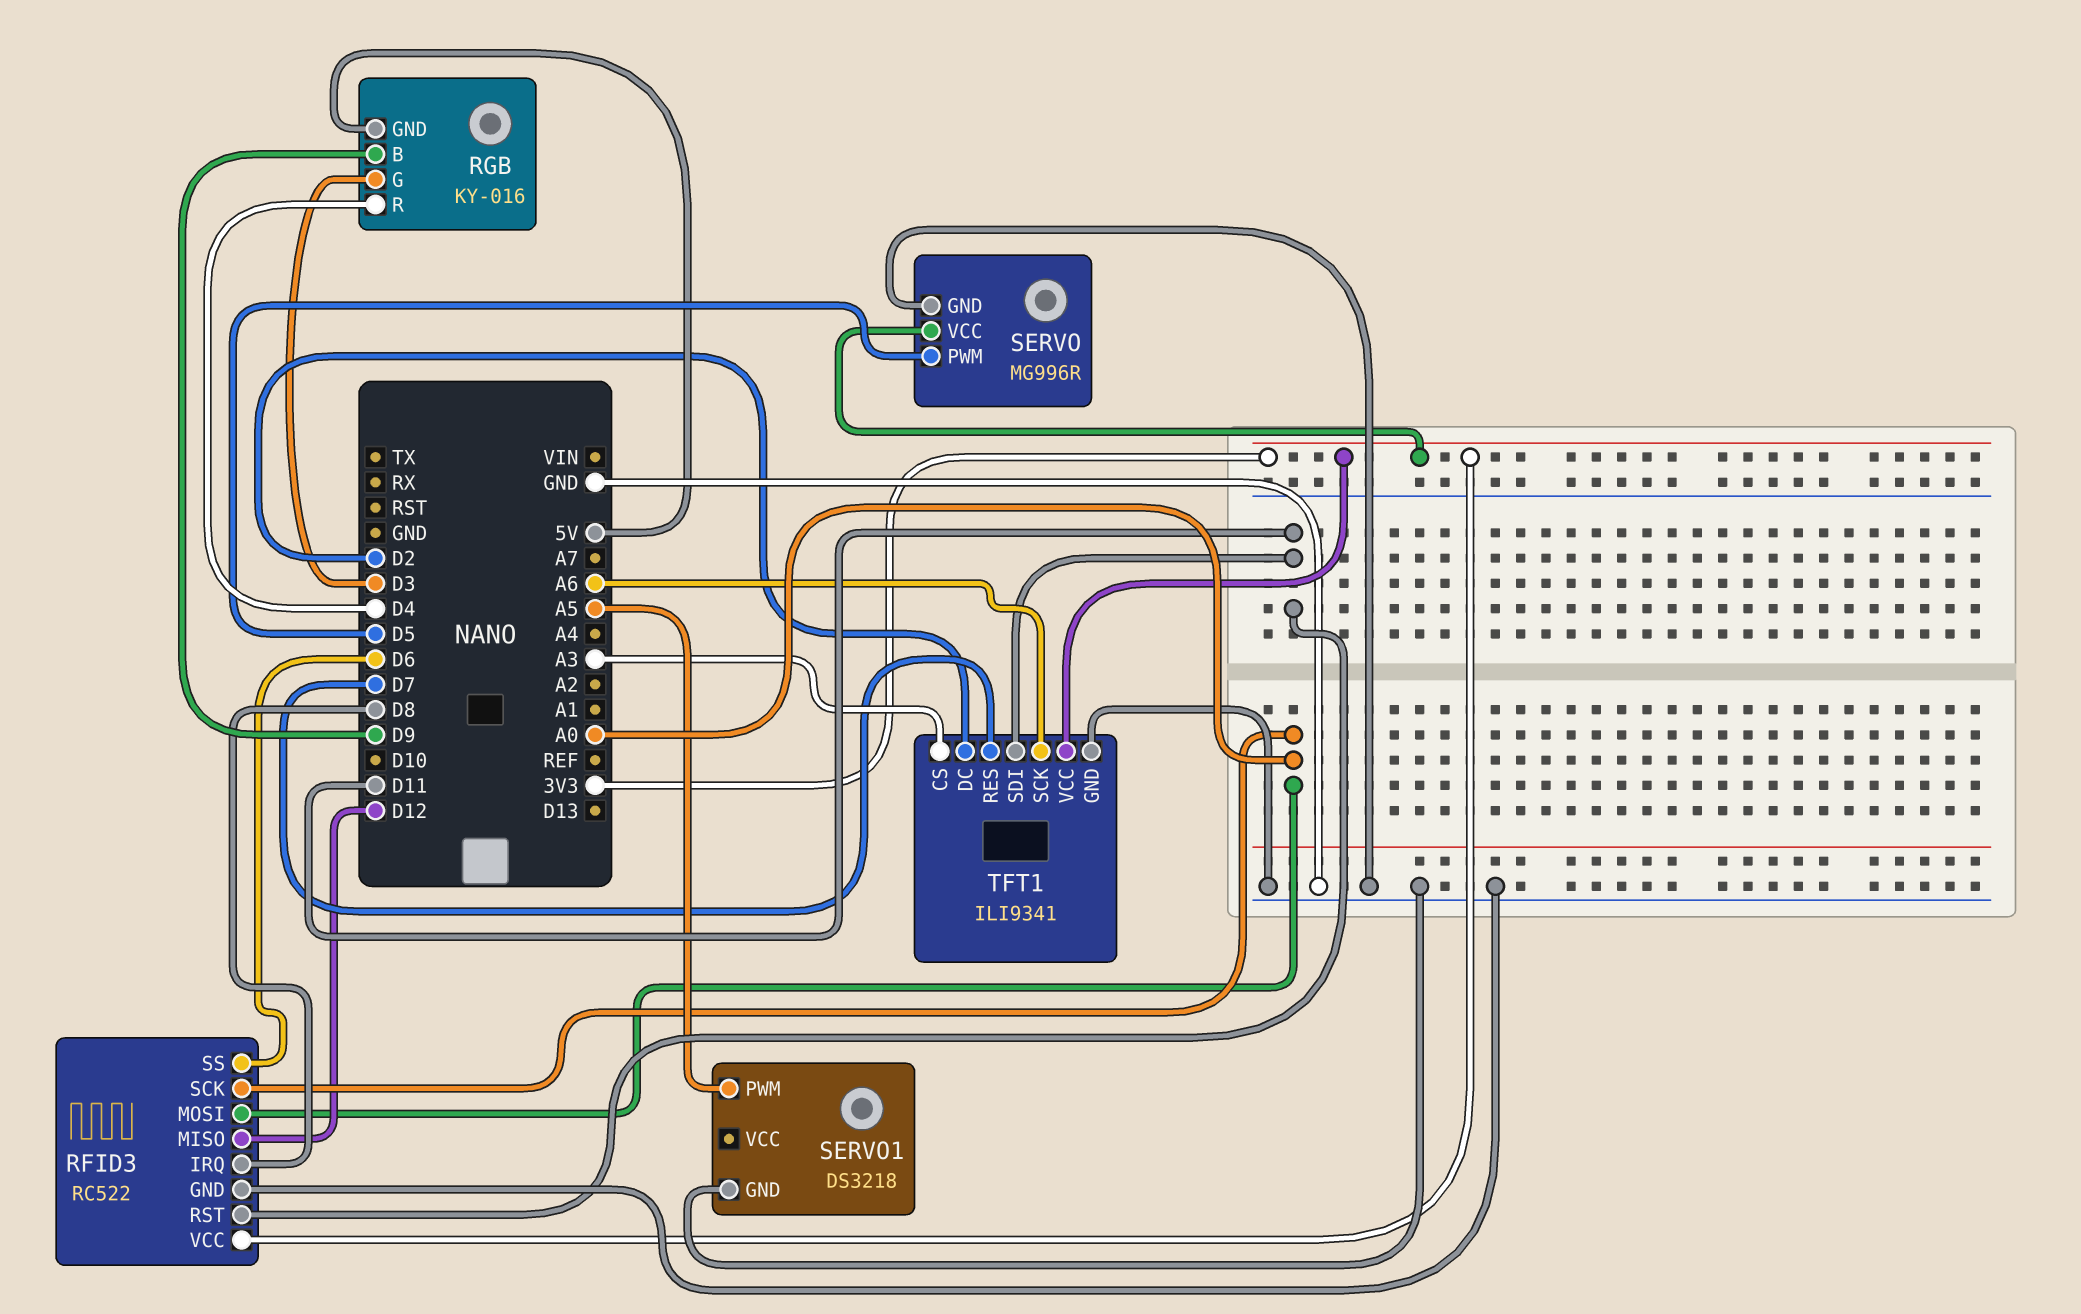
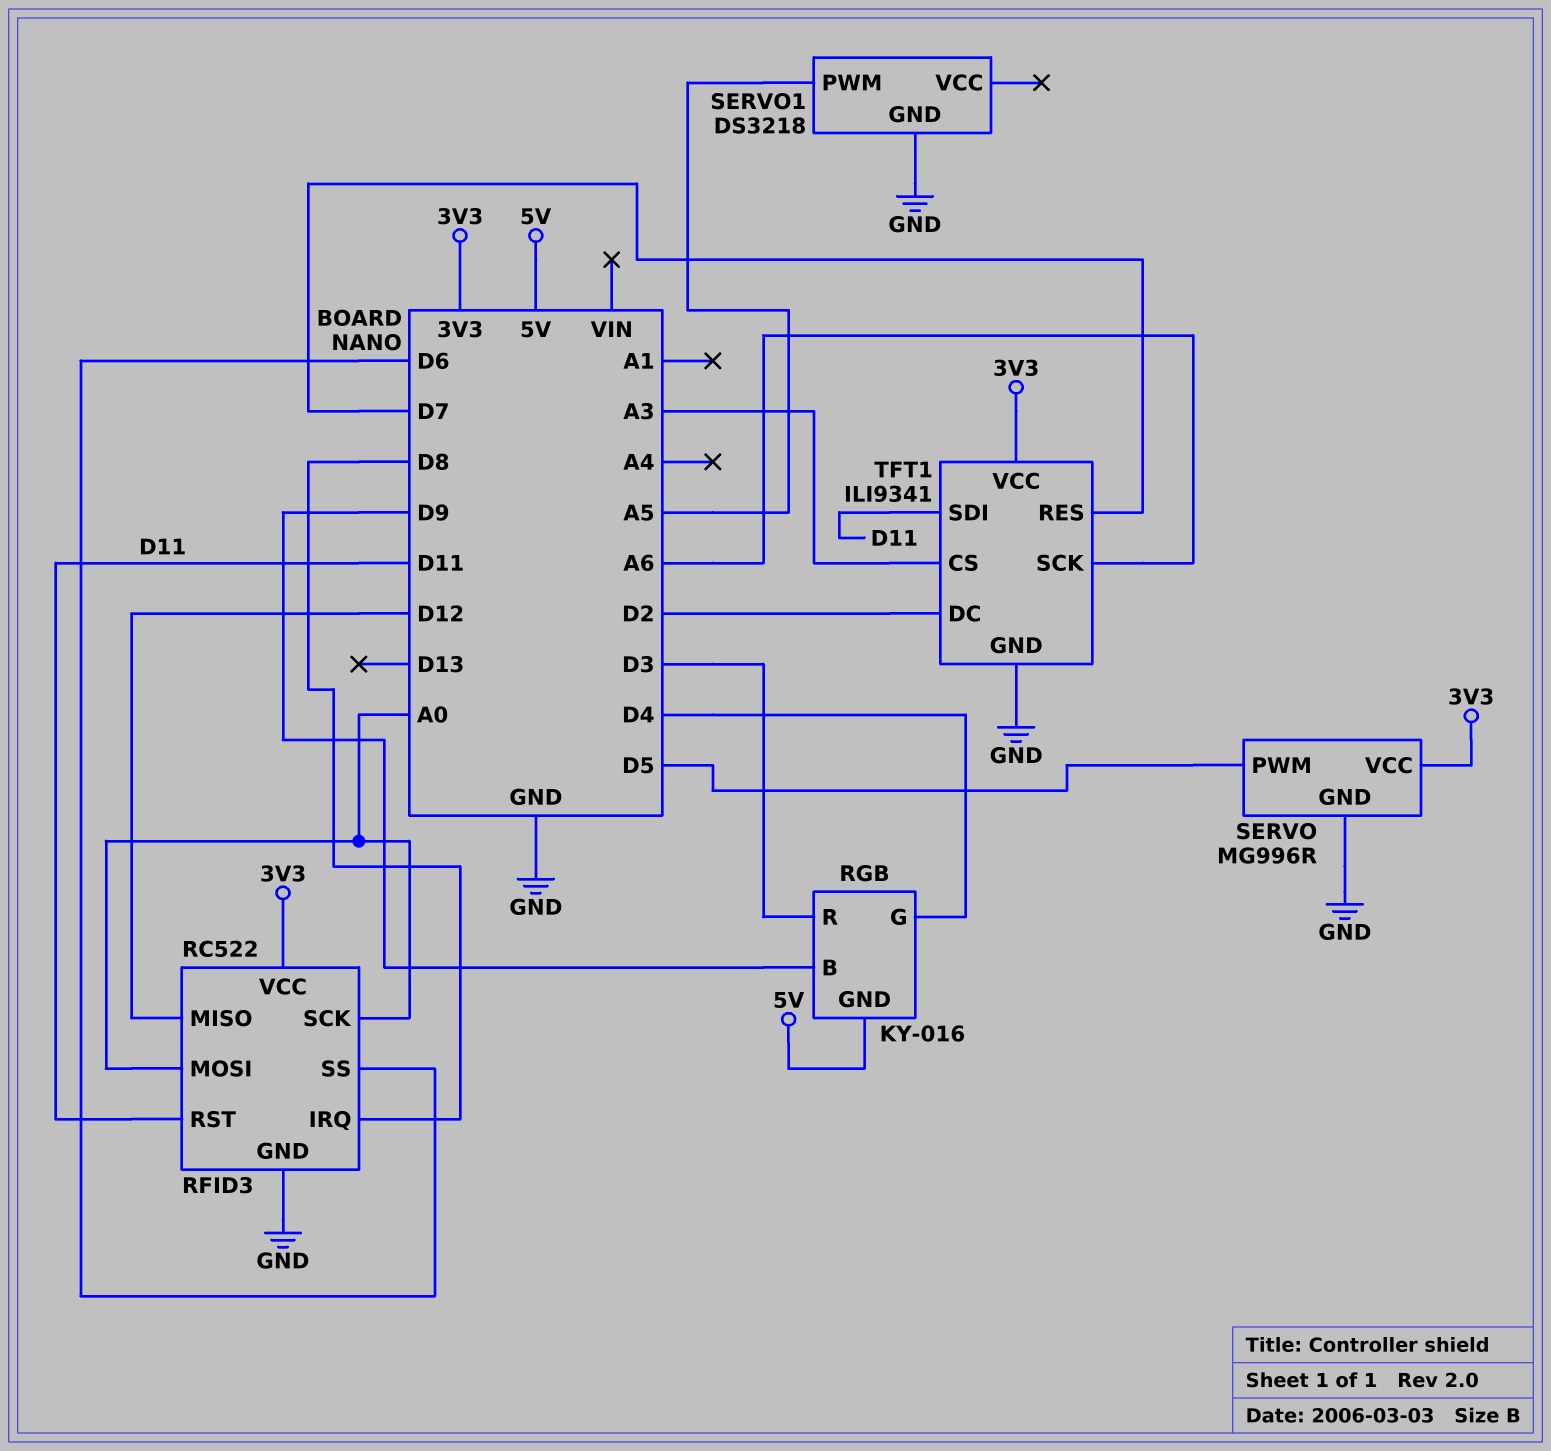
RGB pin G: D3 -> D4
RGB pin R: D4 -> D3

